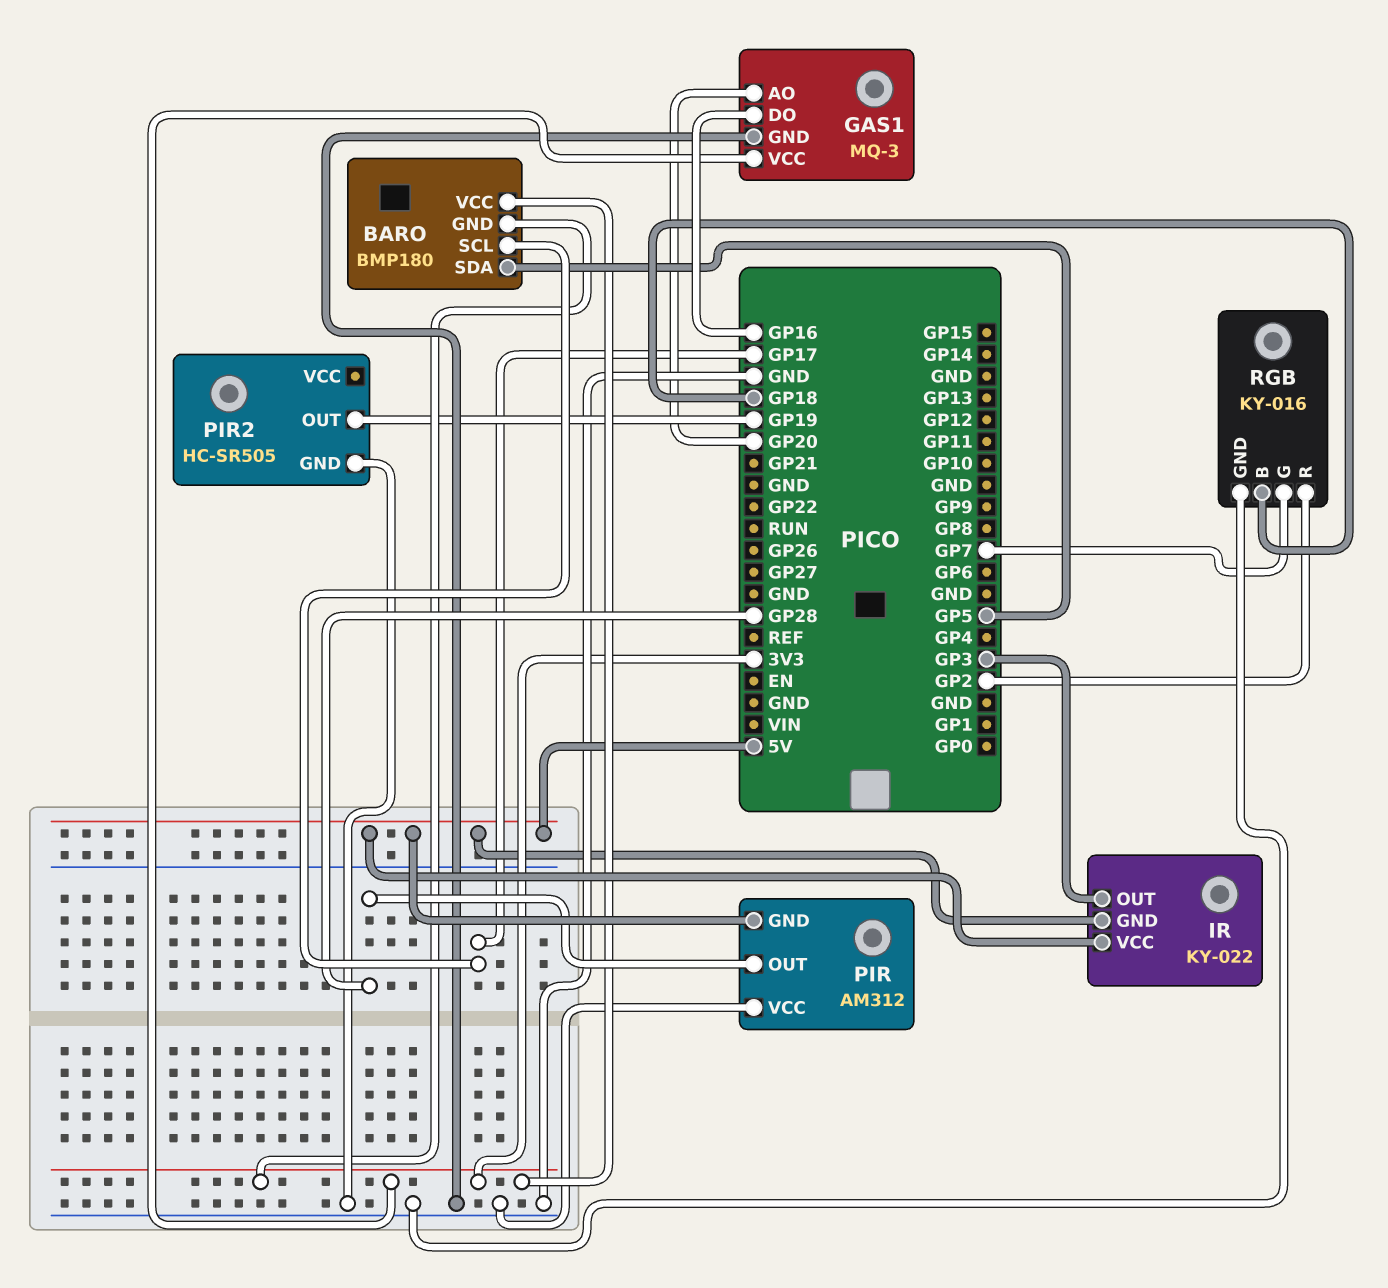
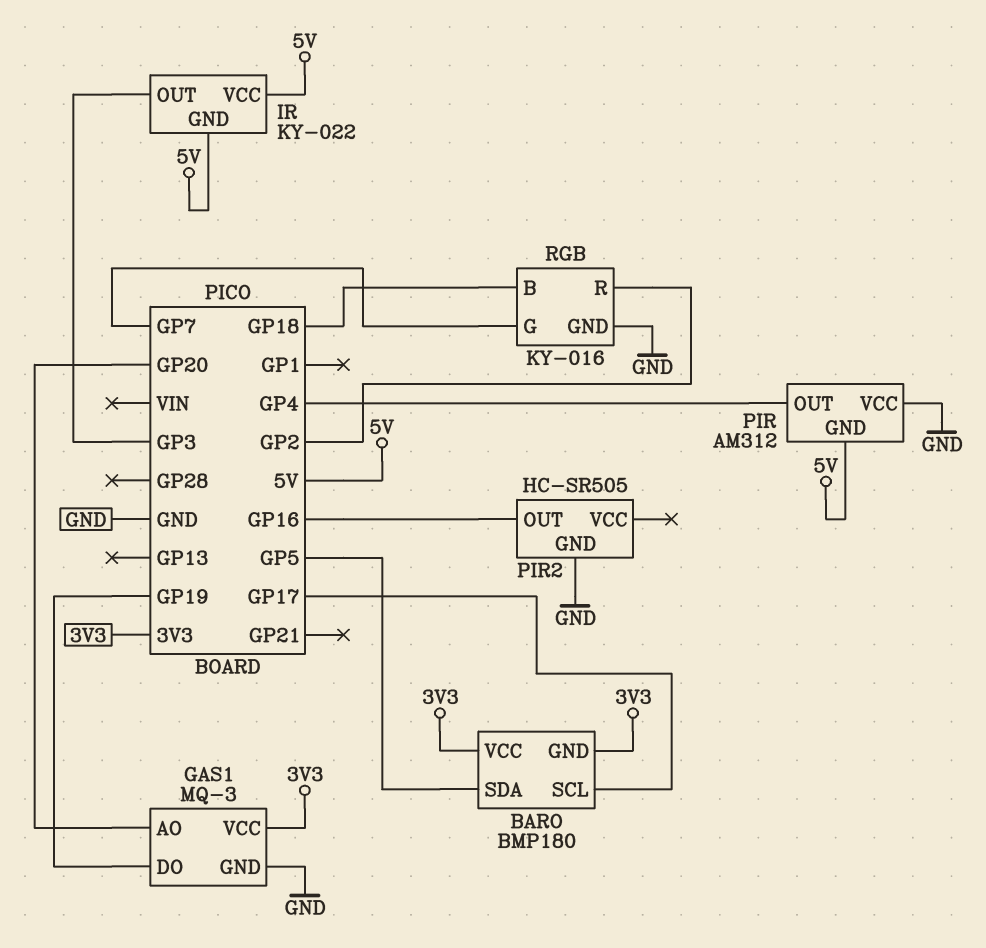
GAS1 pin DO: GP16 -> GP19
PIR pin OUT: GP28 -> GP4
PIR2 pin OUT: GP19 -> GP16

